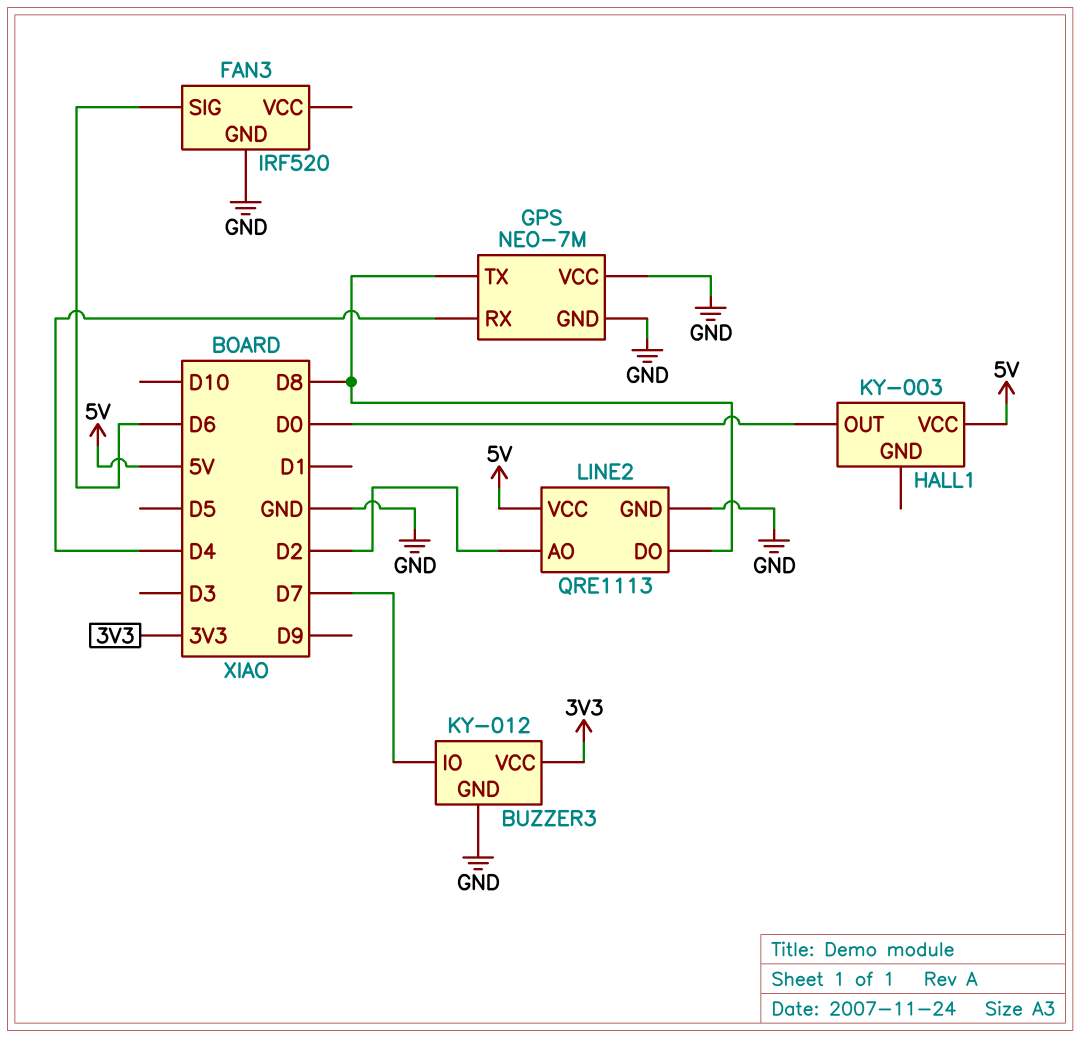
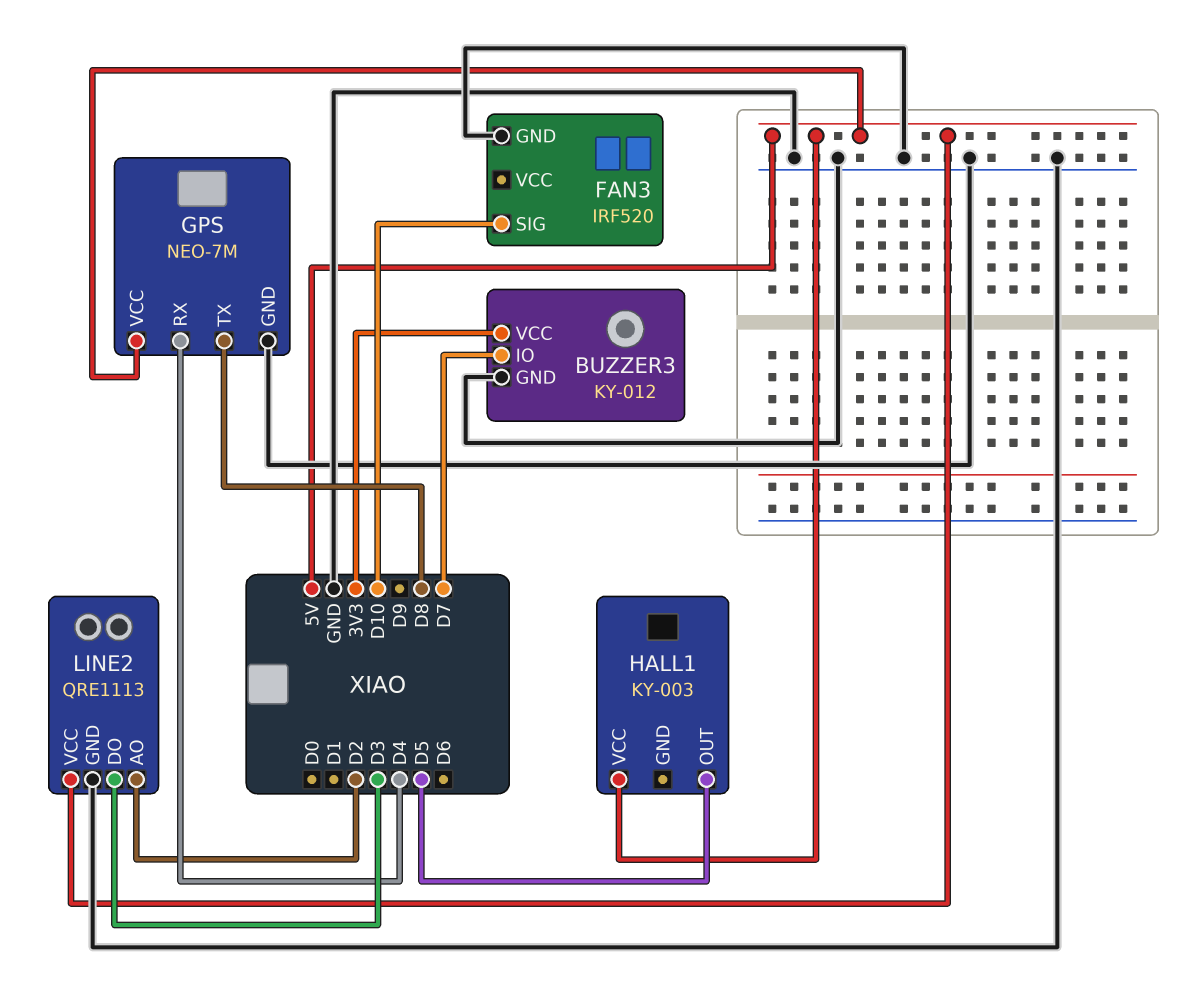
FAN3 pin SIG: D6 -> D10
GPS pin VCC: GND -> 5V
HALL1 pin OUT: D0 -> D5
LINE2 pin DO: D8 -> D3

